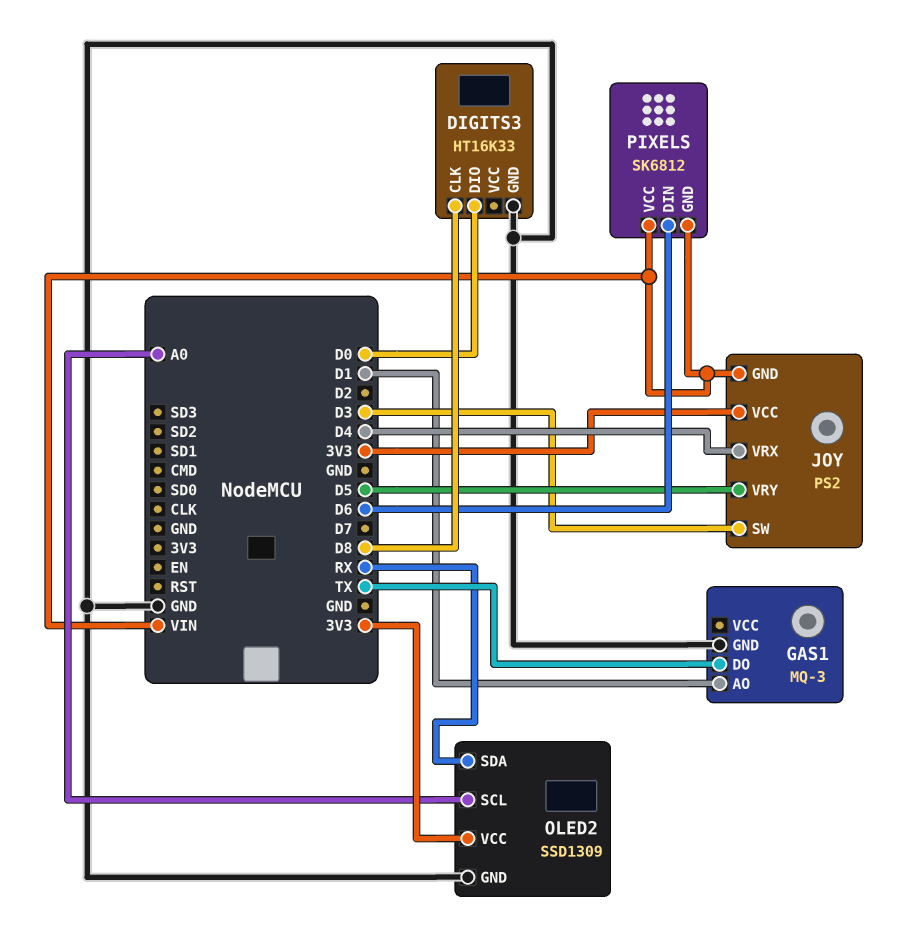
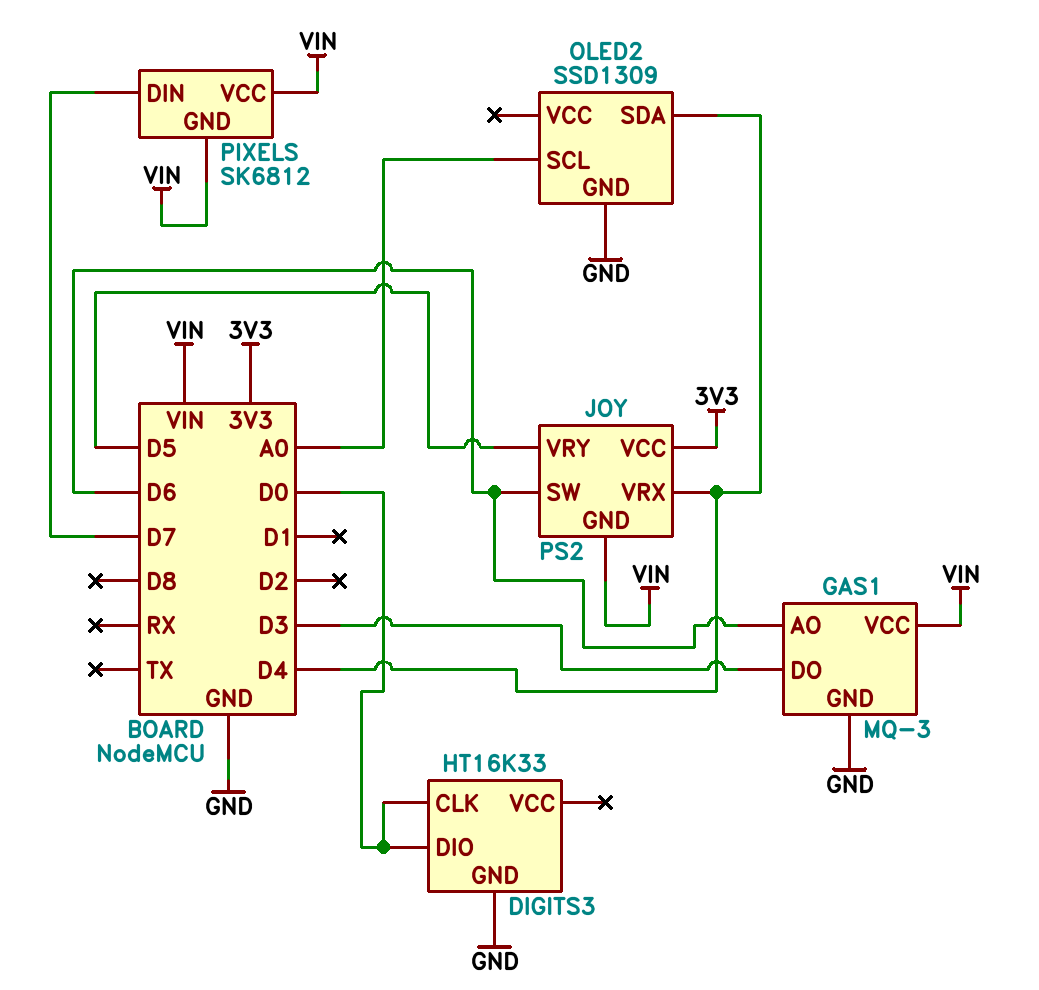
DIGITS3 pin CLK: D8 -> D0
GAS1 pin AO: D1 -> D6
GAS1 pin DO: TX -> D3
GAS1 pin VCC: none -> VIN
JOY pin SW: D3 -> D6
OLED2 pin SDA: RX -> D4
OLED2 pin VCC: 3V3 -> none
PIXELS pin DIN: D6 -> D7

